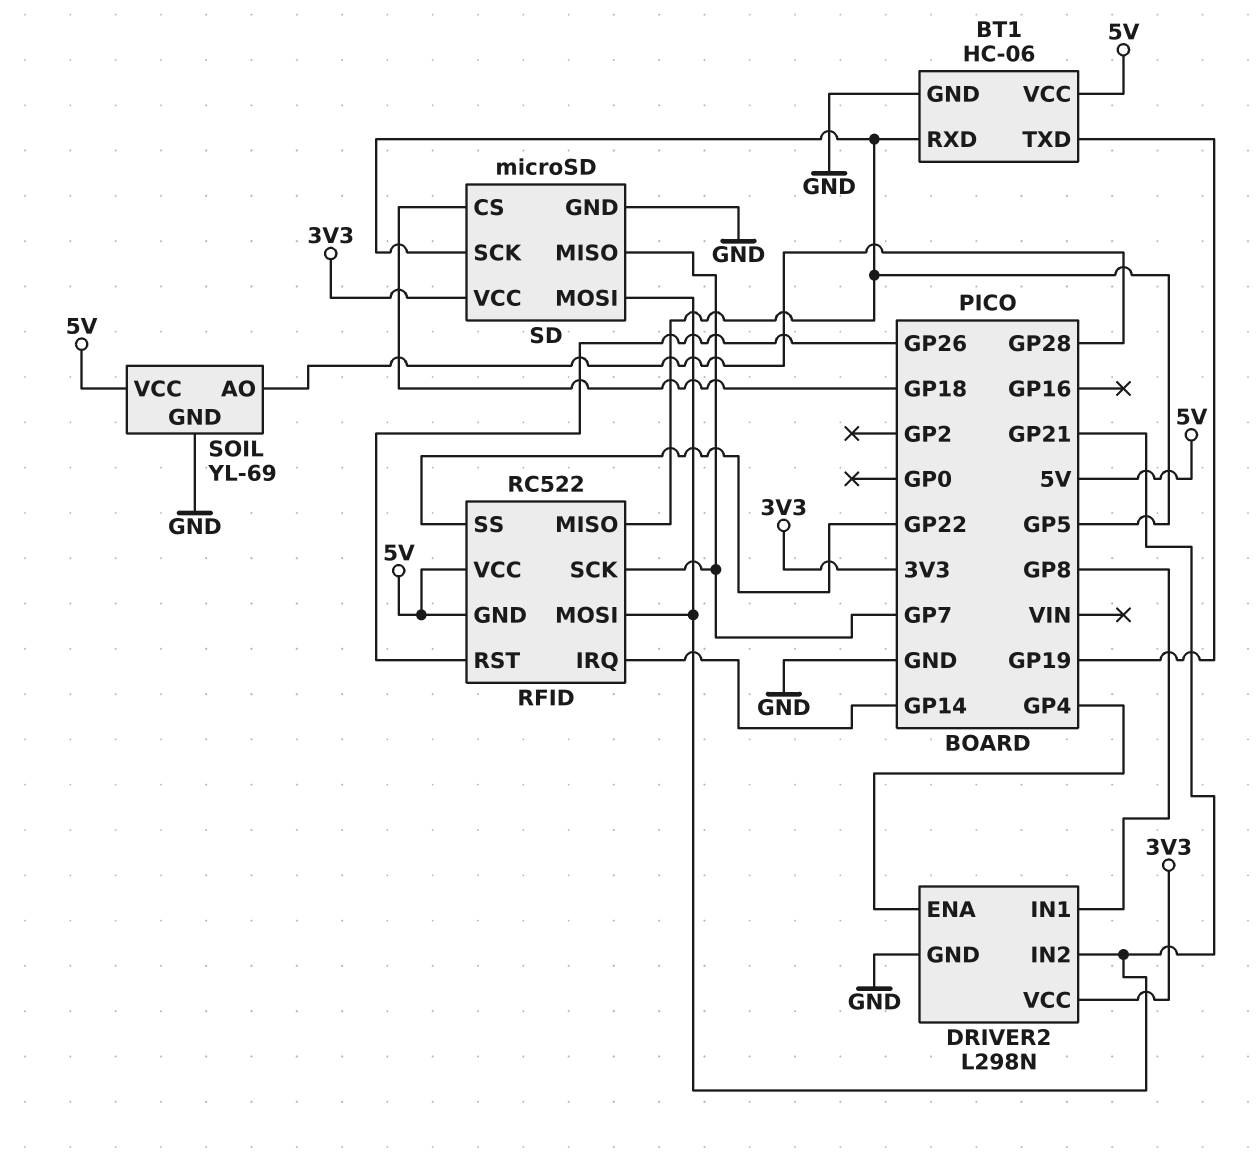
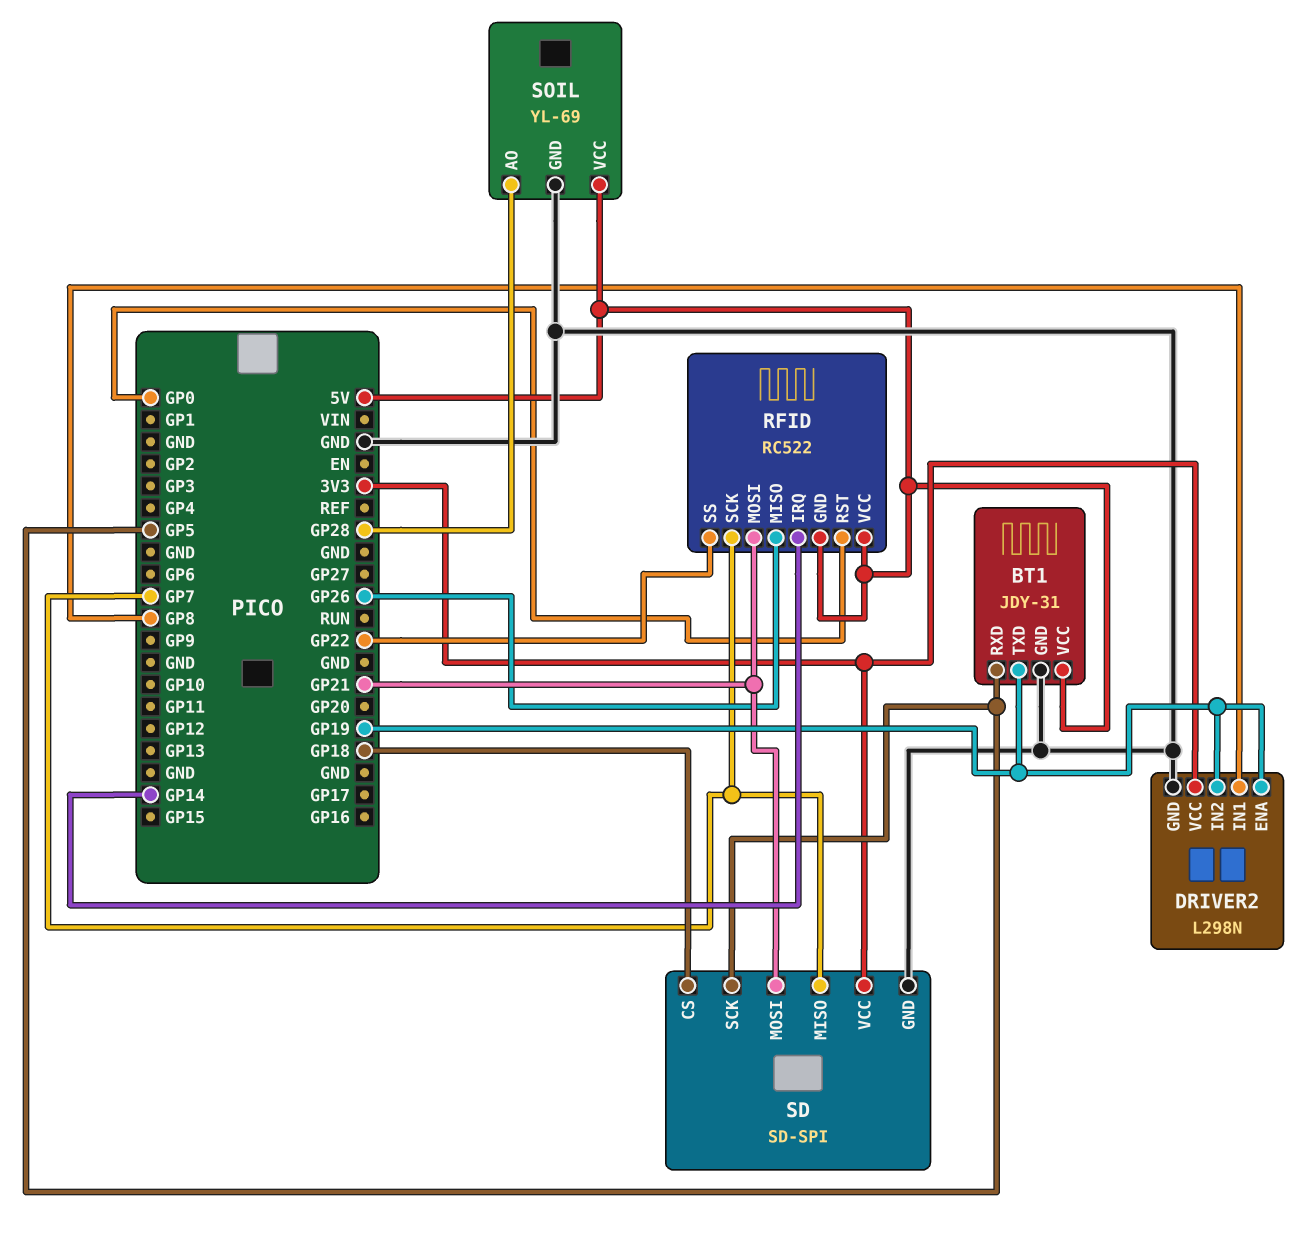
BT1: HC-06 -> JDY-31
DRIVER2 pin ENA: GP4 -> GP19
DRIVER2 pin IN2: GP21 -> GP19
RFID pin MISO: GP5 -> GP26
RFID pin RST: GP26 -> GP0
SD: microSD -> SD-SPI

